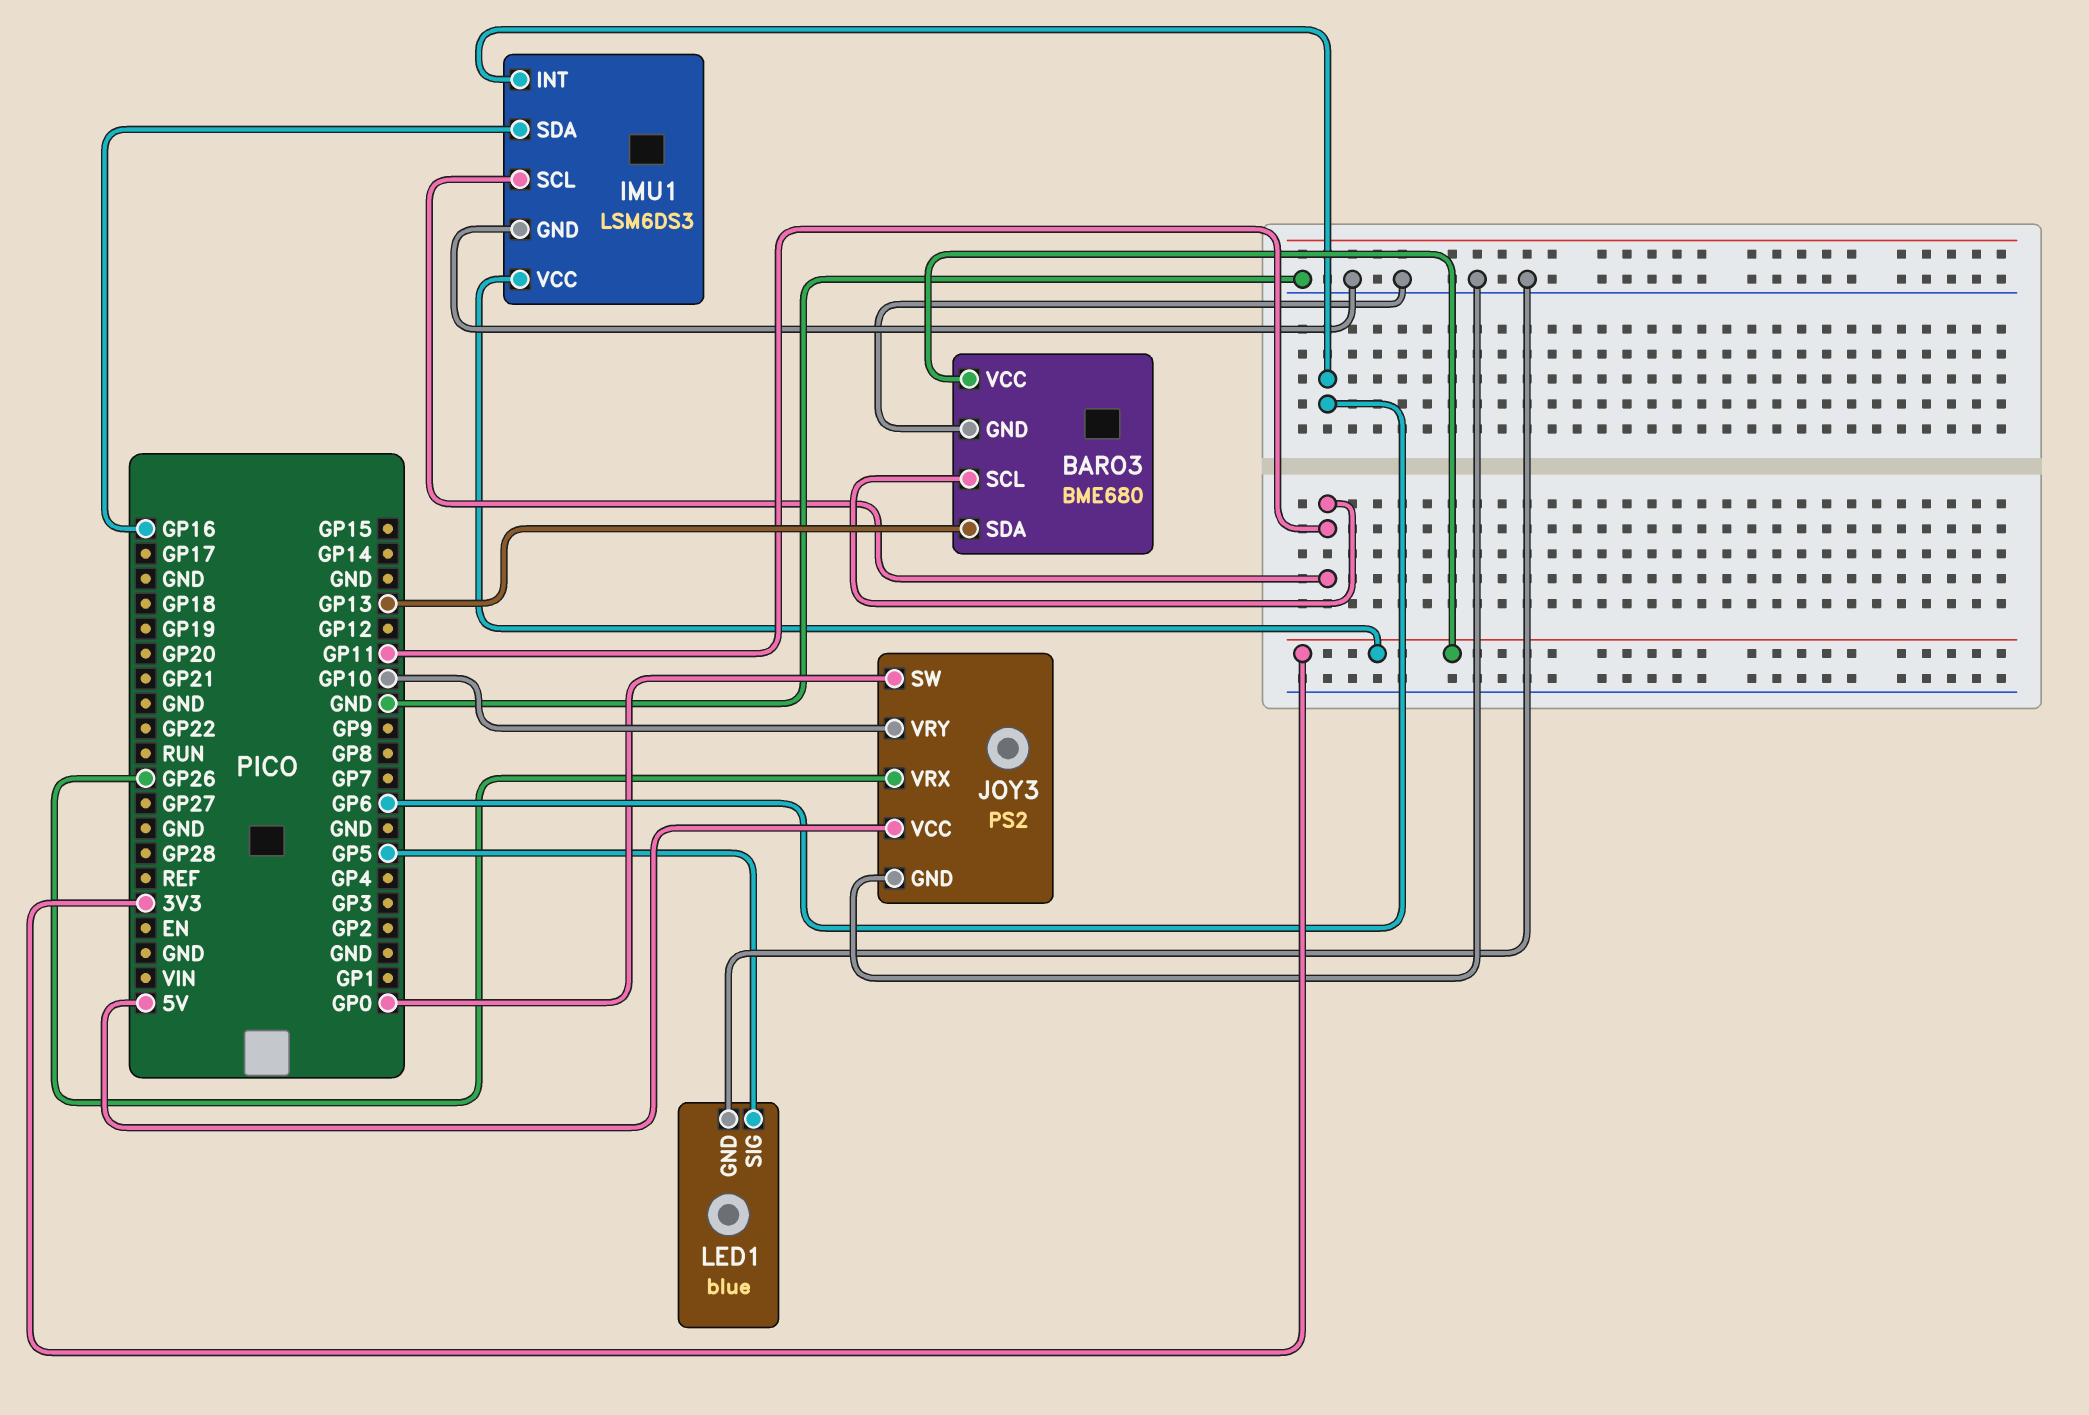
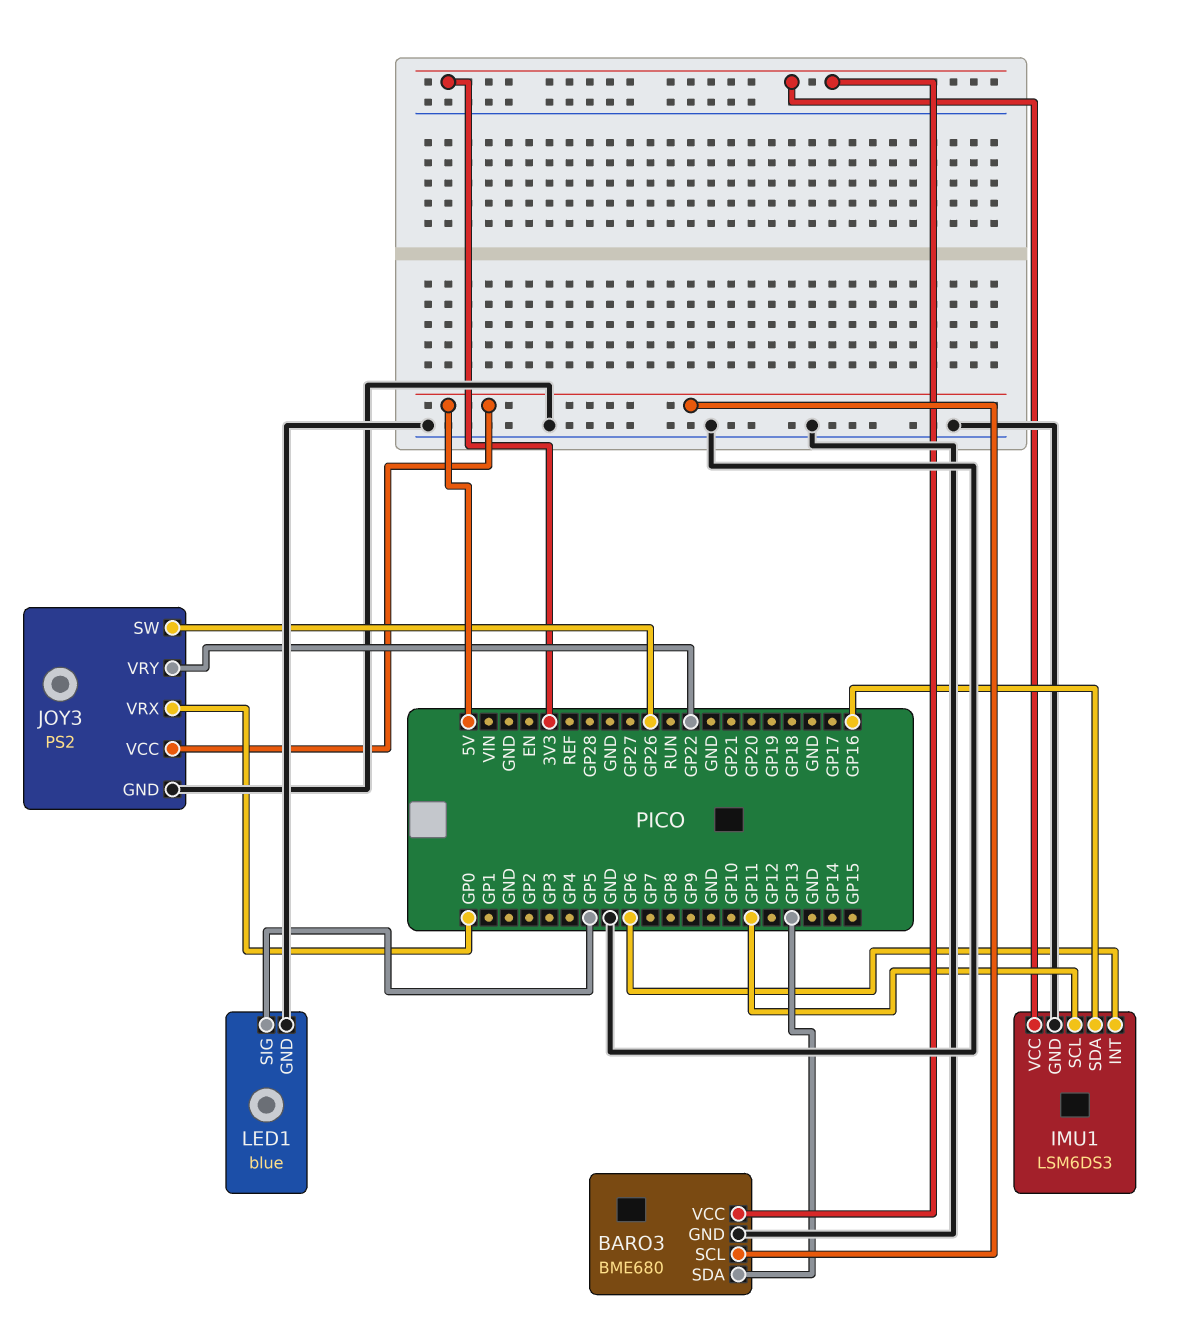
BARO3 pin SCL: GP11 -> 5V
JOY3 pin SW: GP0 -> GP26
JOY3 pin VRX: GP26 -> GP0
JOY3 pin VRY: GP10 -> GP22

